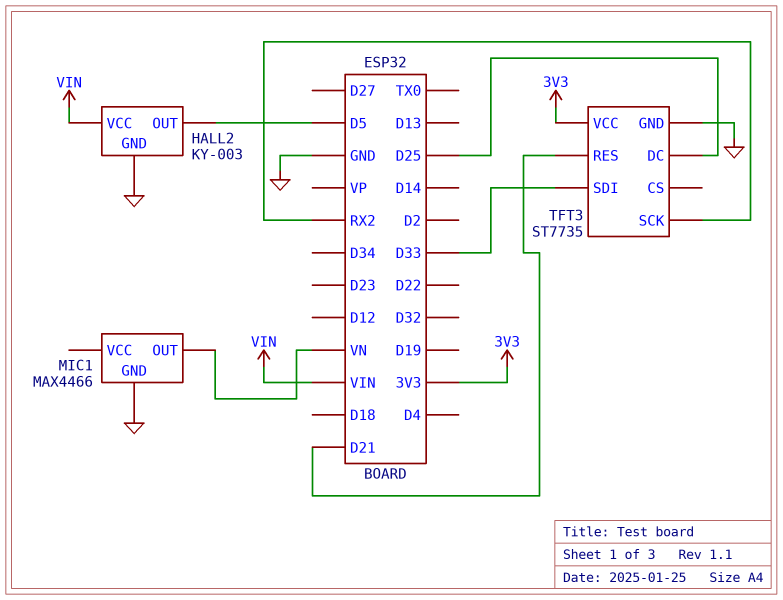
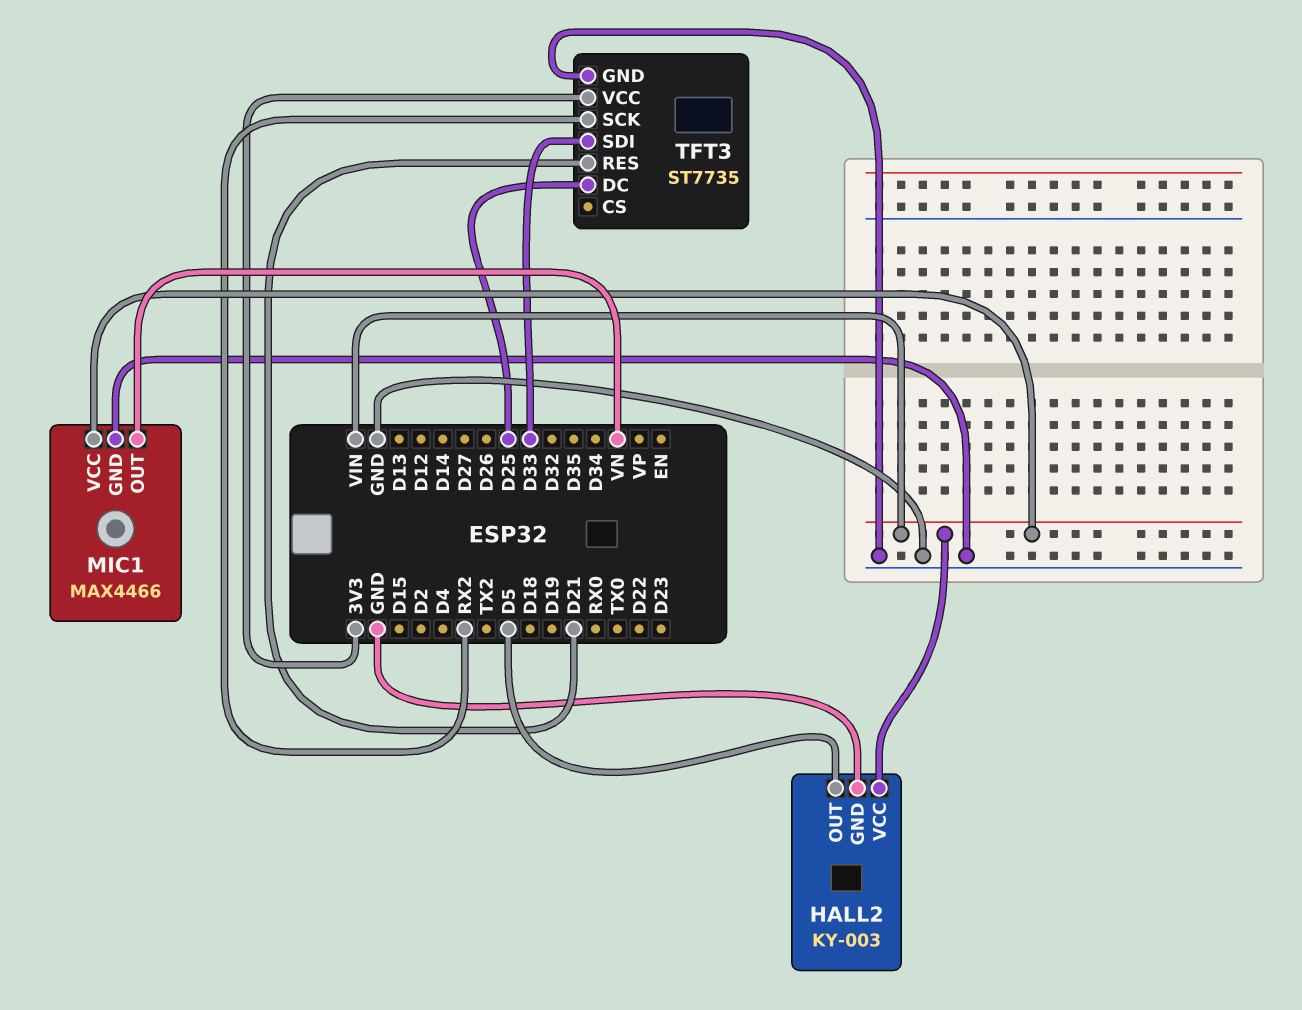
MIC1 pin VCC: none -> VIN

